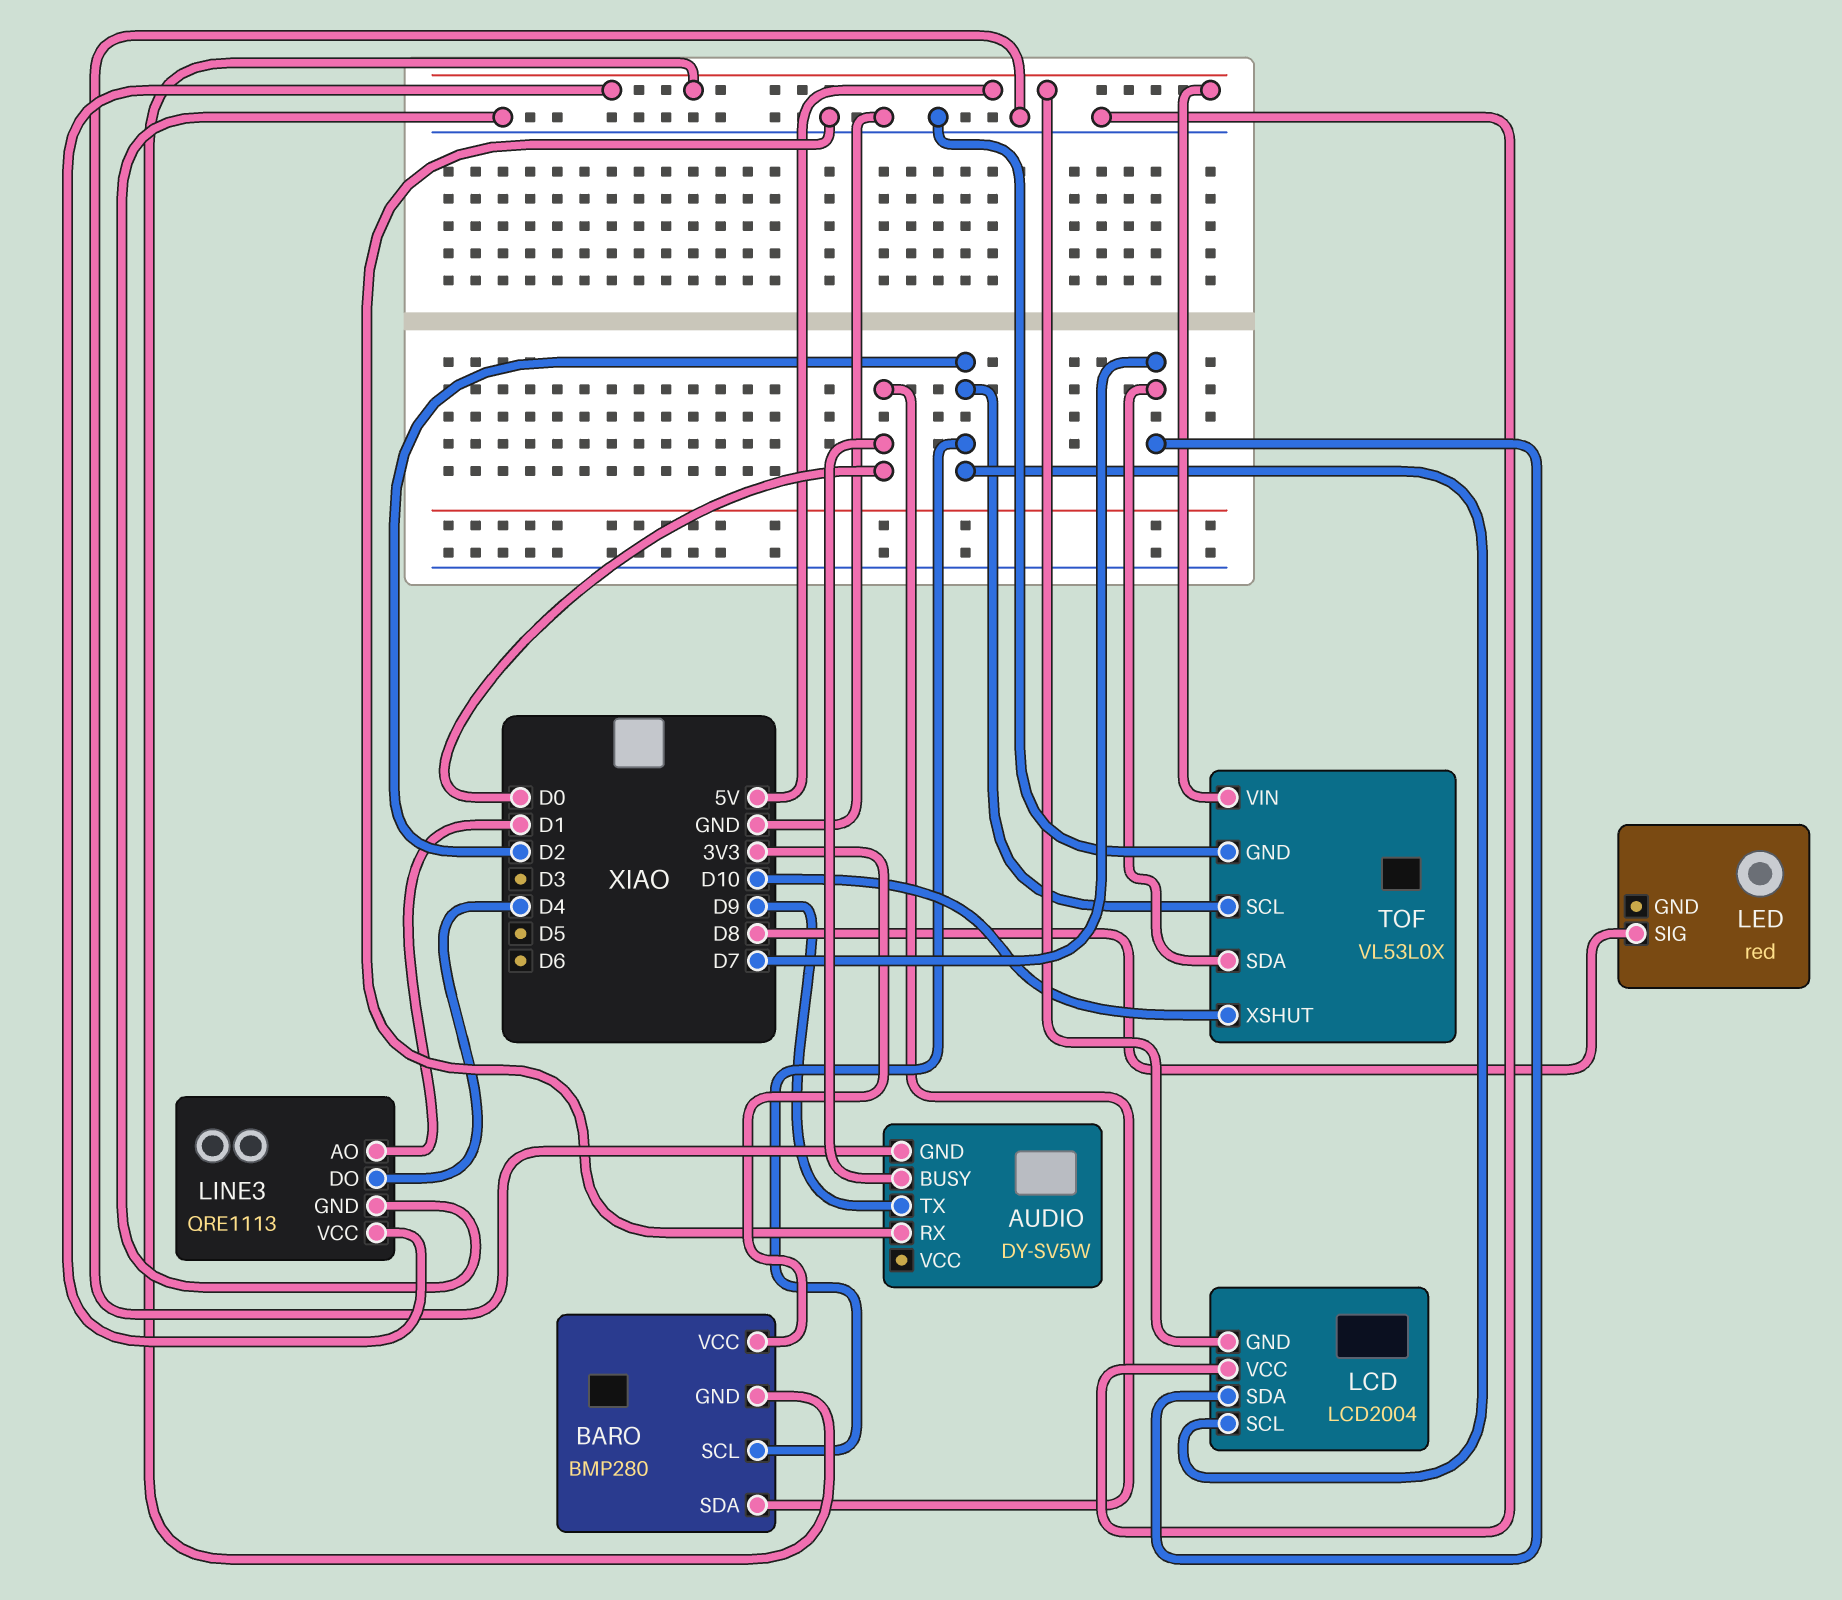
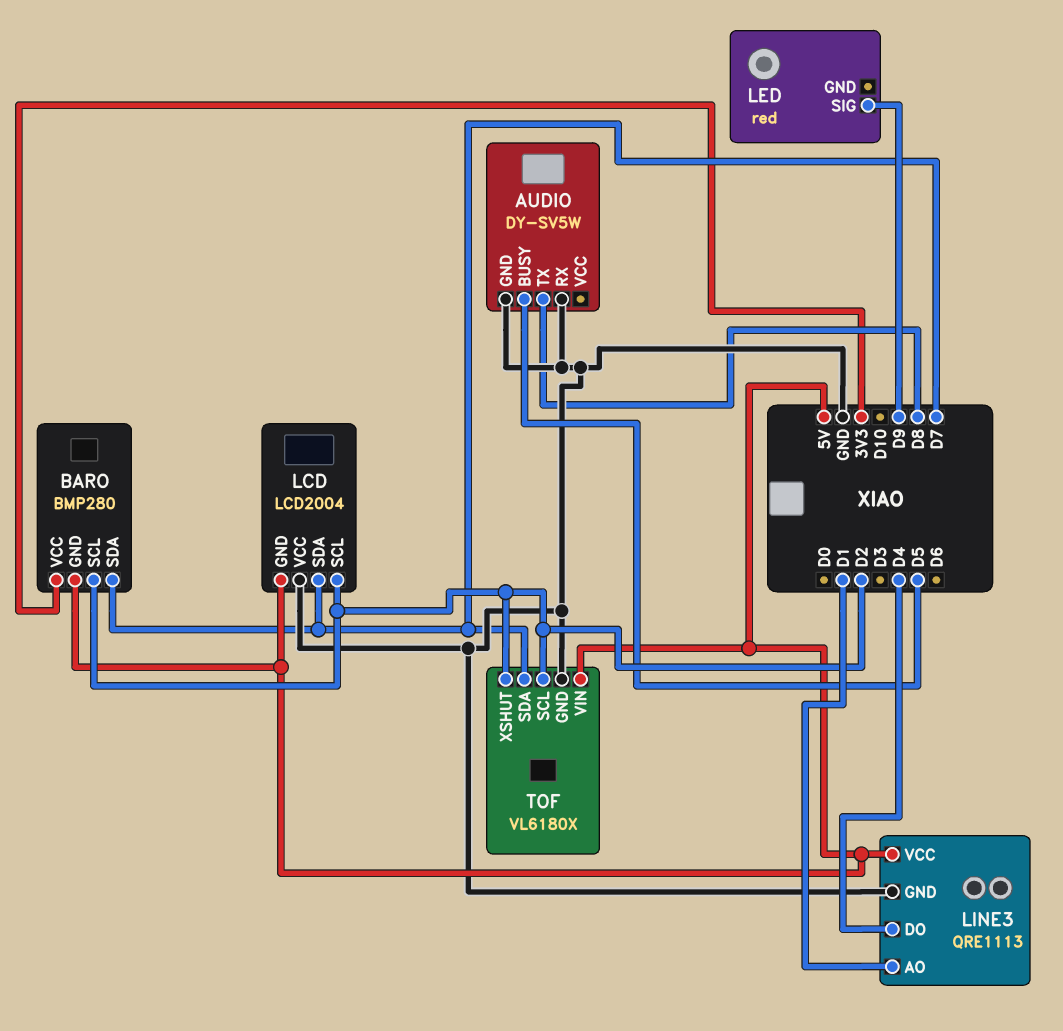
AUDIO pin BUSY: D0 -> D5
AUDIO pin TX: D9 -> D8
BARO pin SDA: D0 -> D7
LED pin SIG: D8 -> D9
TOF: VL53L0X -> VL6180X
TOF pin XSHUT: D10 -> D2

